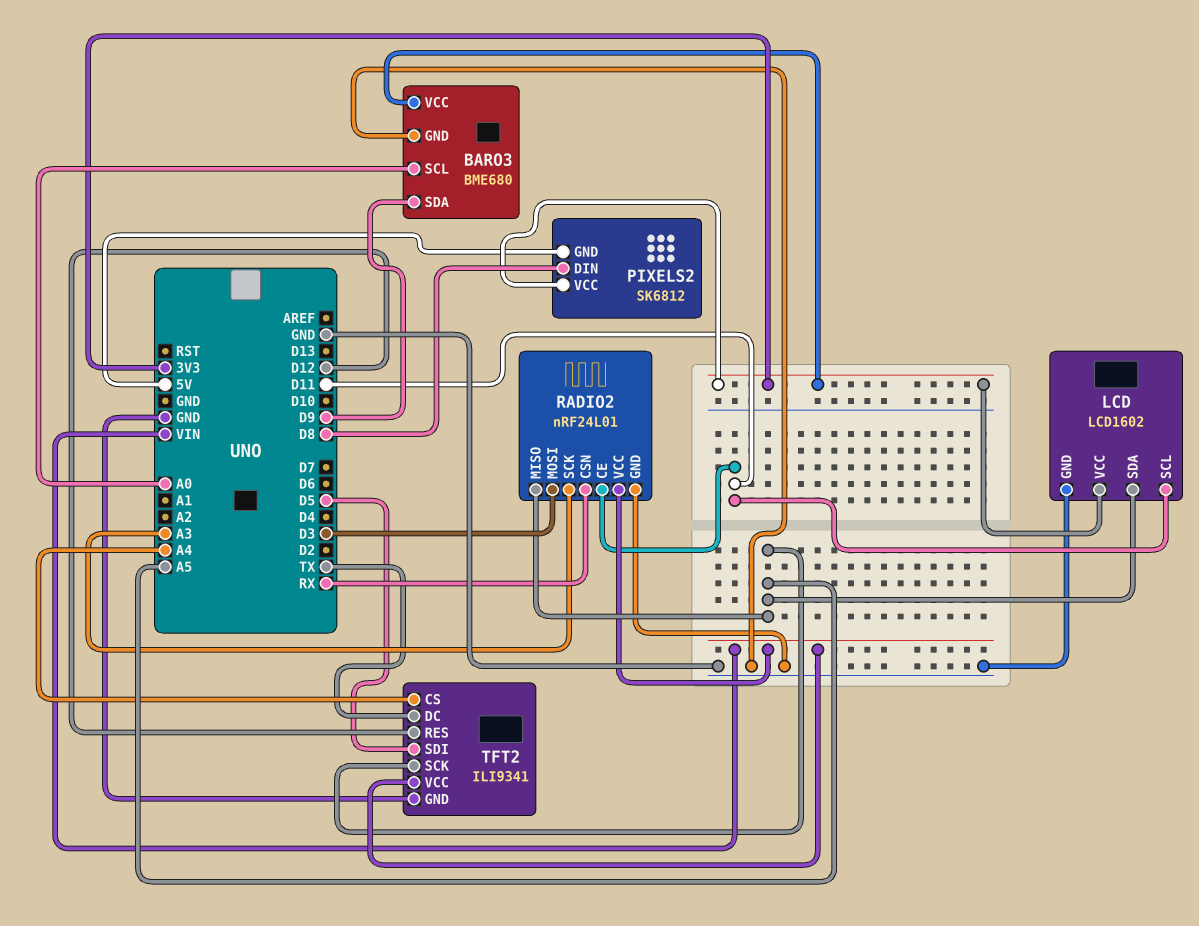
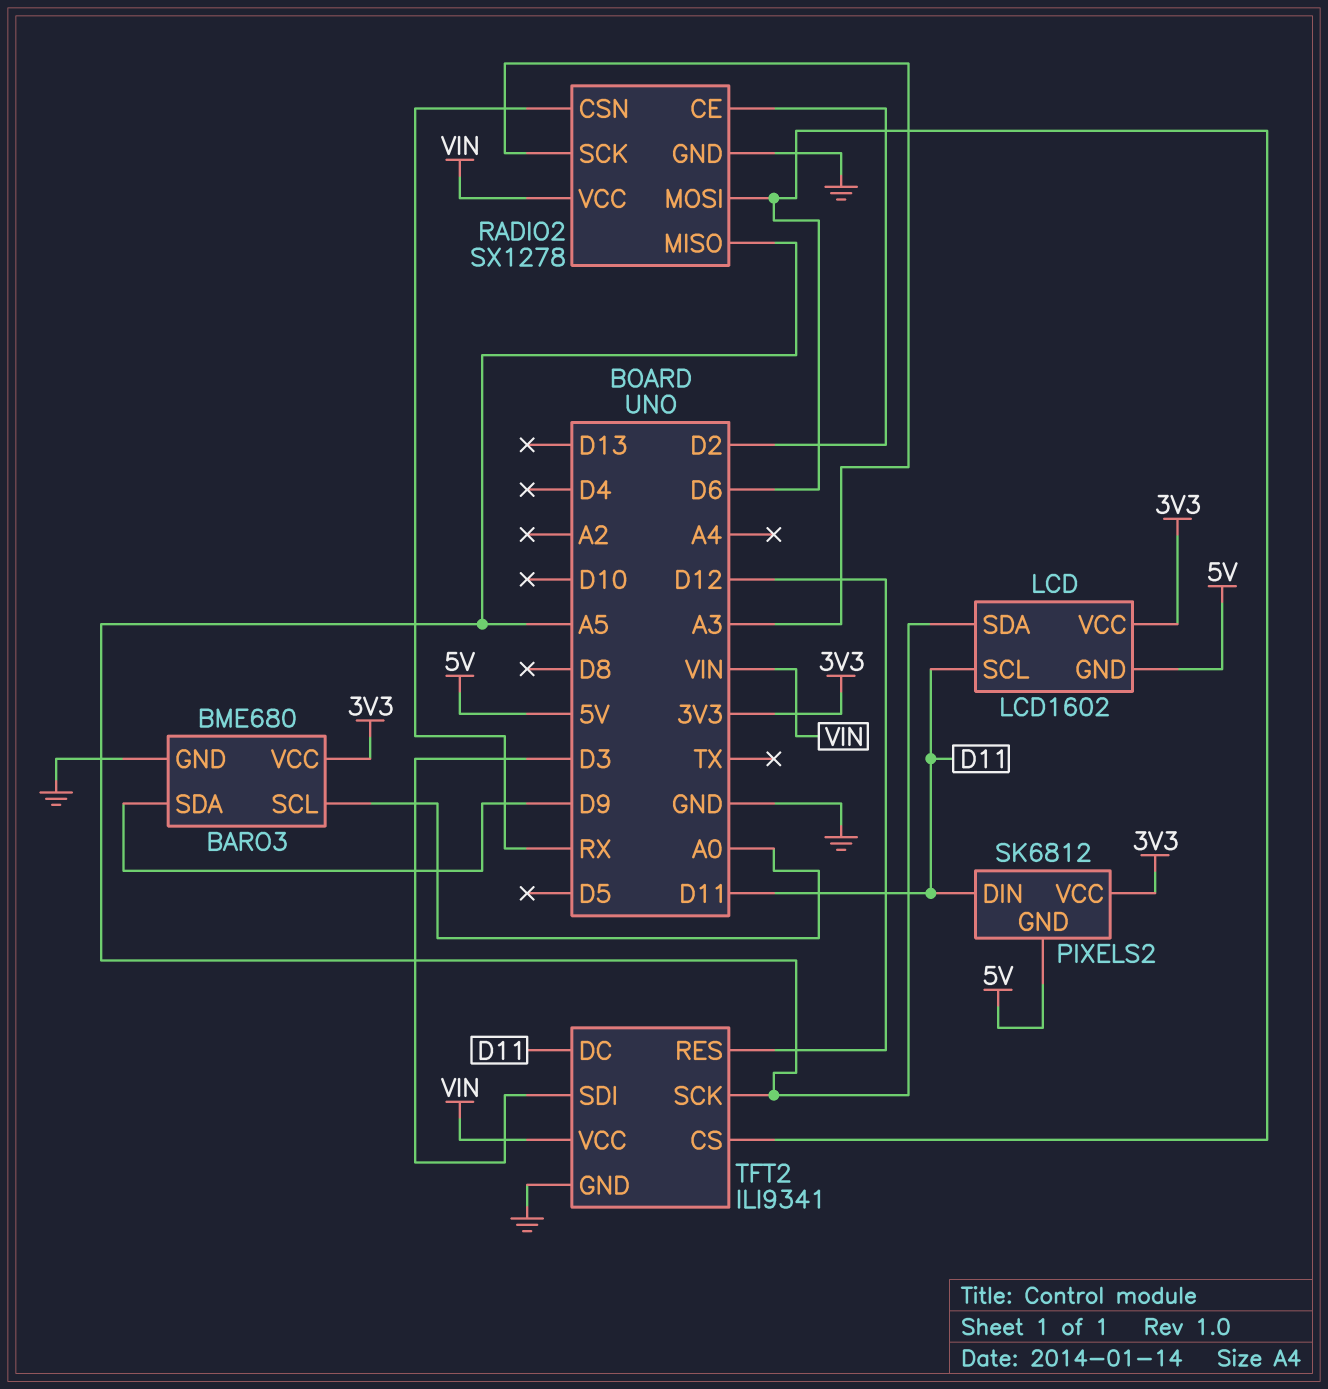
LCD pin GND: GND -> 5V
PIXELS2 pin DIN: D8 -> D11
RADIO2: nRF24L01 -> SX1278
RADIO2 pin CE: D11 -> D2
RADIO2 pin MOSI: D3 -> D6
TFT2 pin CS: A4 -> D6
TFT2 pin DC: TX -> D11
TFT2 pin SDI: D5 -> D3

